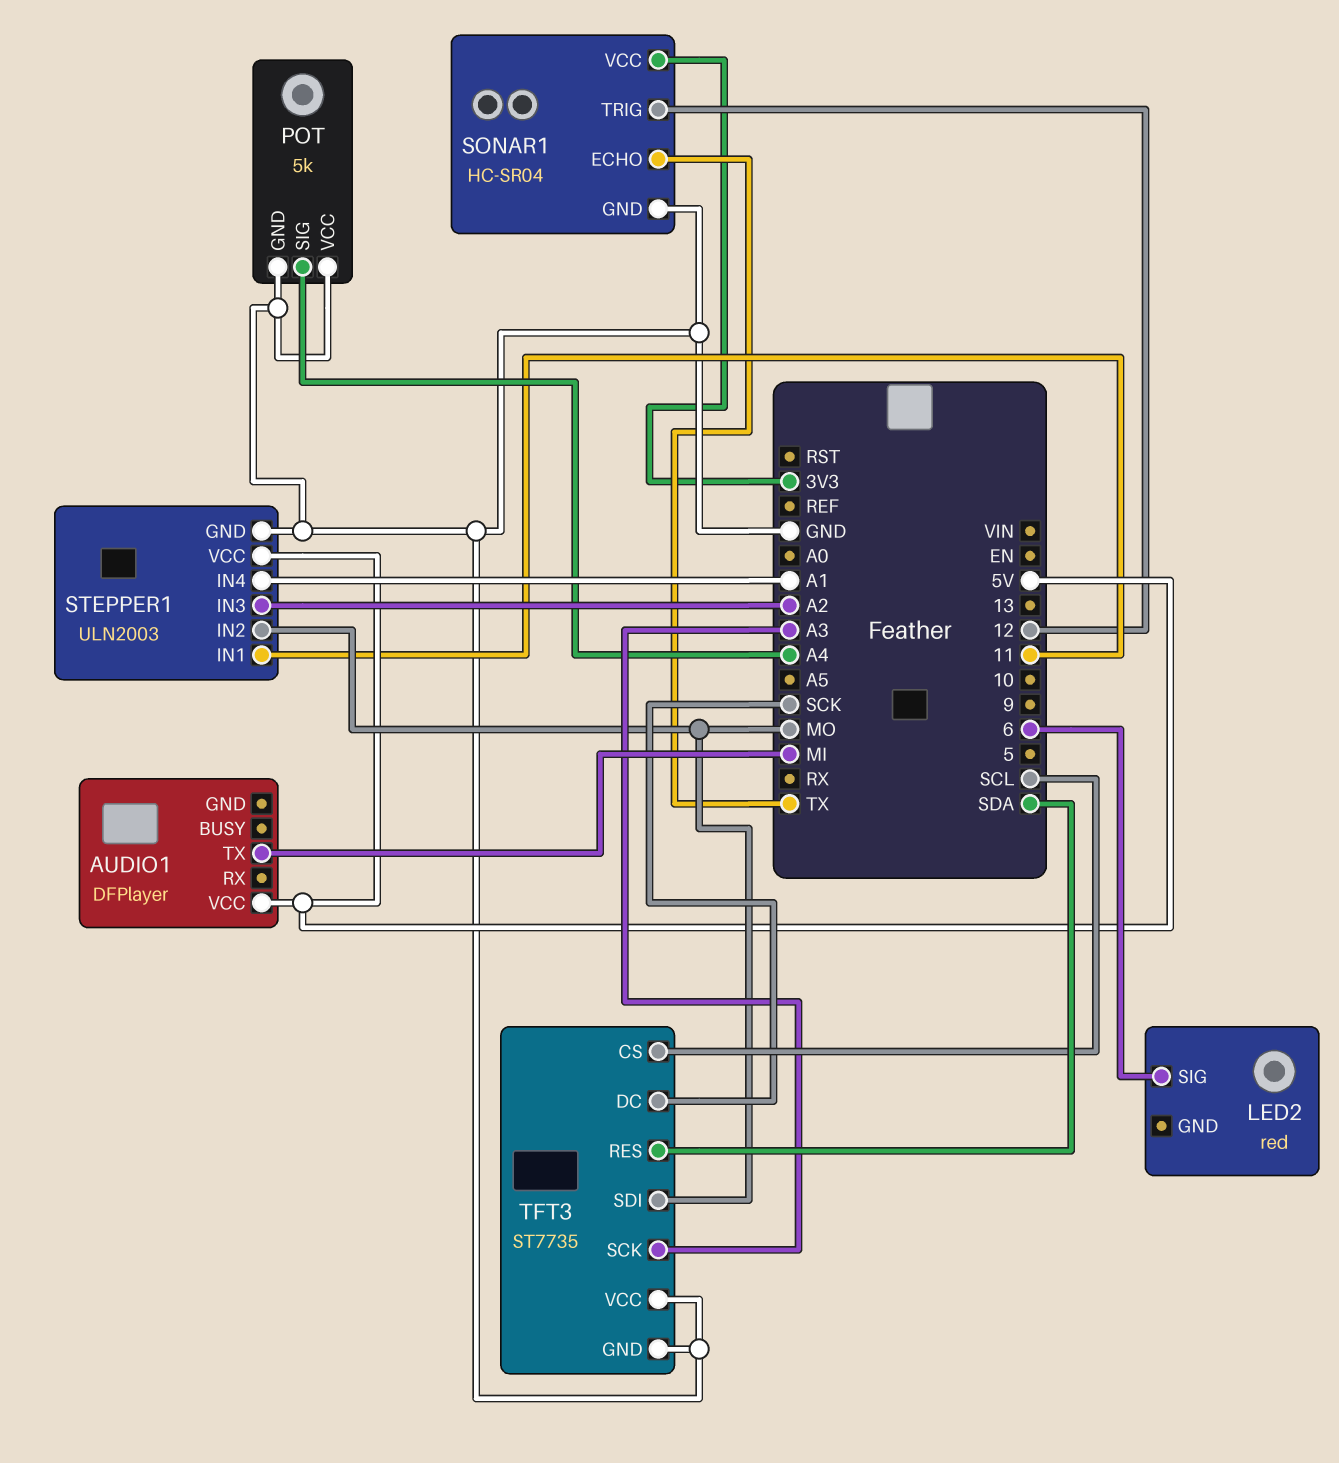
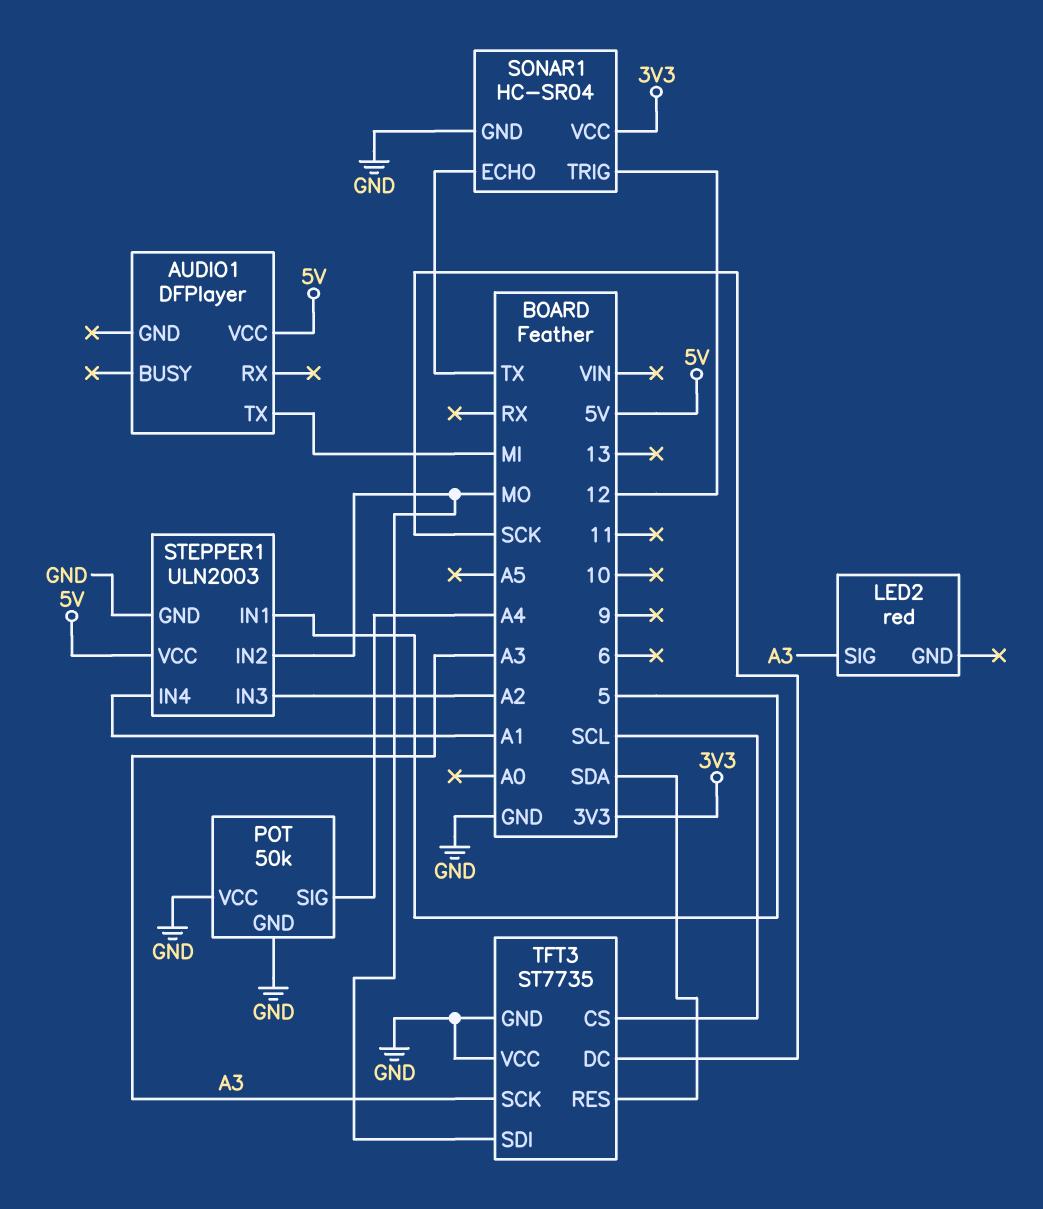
LED2 pin SIG: 6 -> A3
POT: 5k -> 50k
STEPPER1 pin IN1: 11 -> 5

